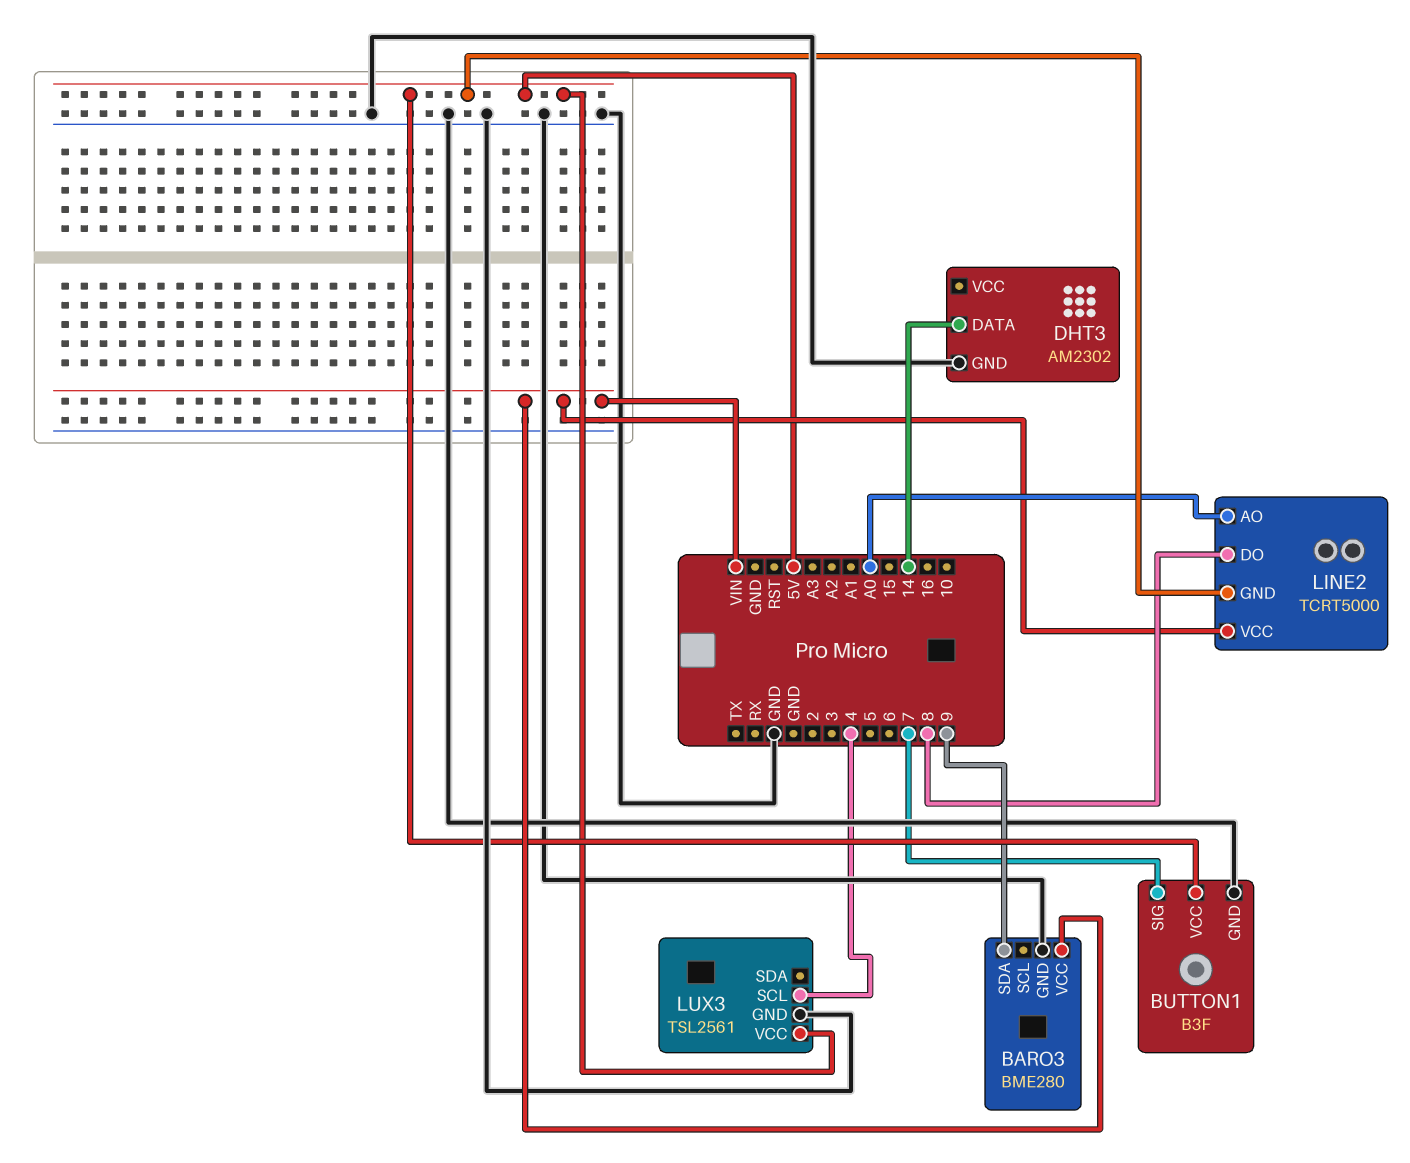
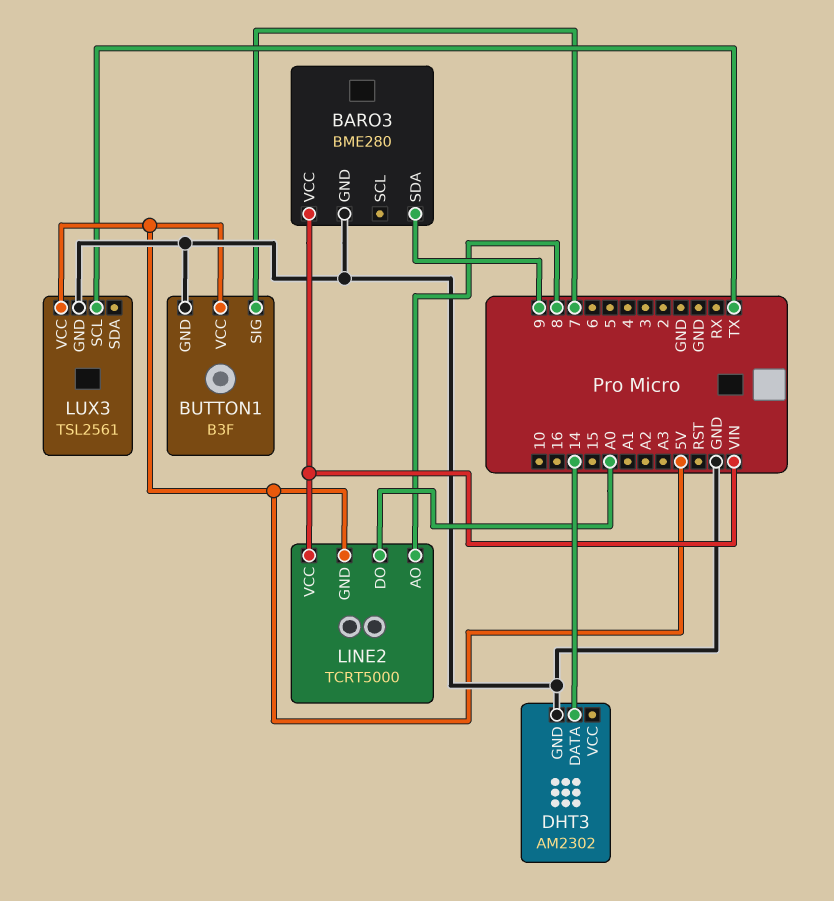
LINE2 pin AO: A0 -> 8
LINE2 pin DO: 8 -> A0
LUX3 pin SCL: 4 -> TX

